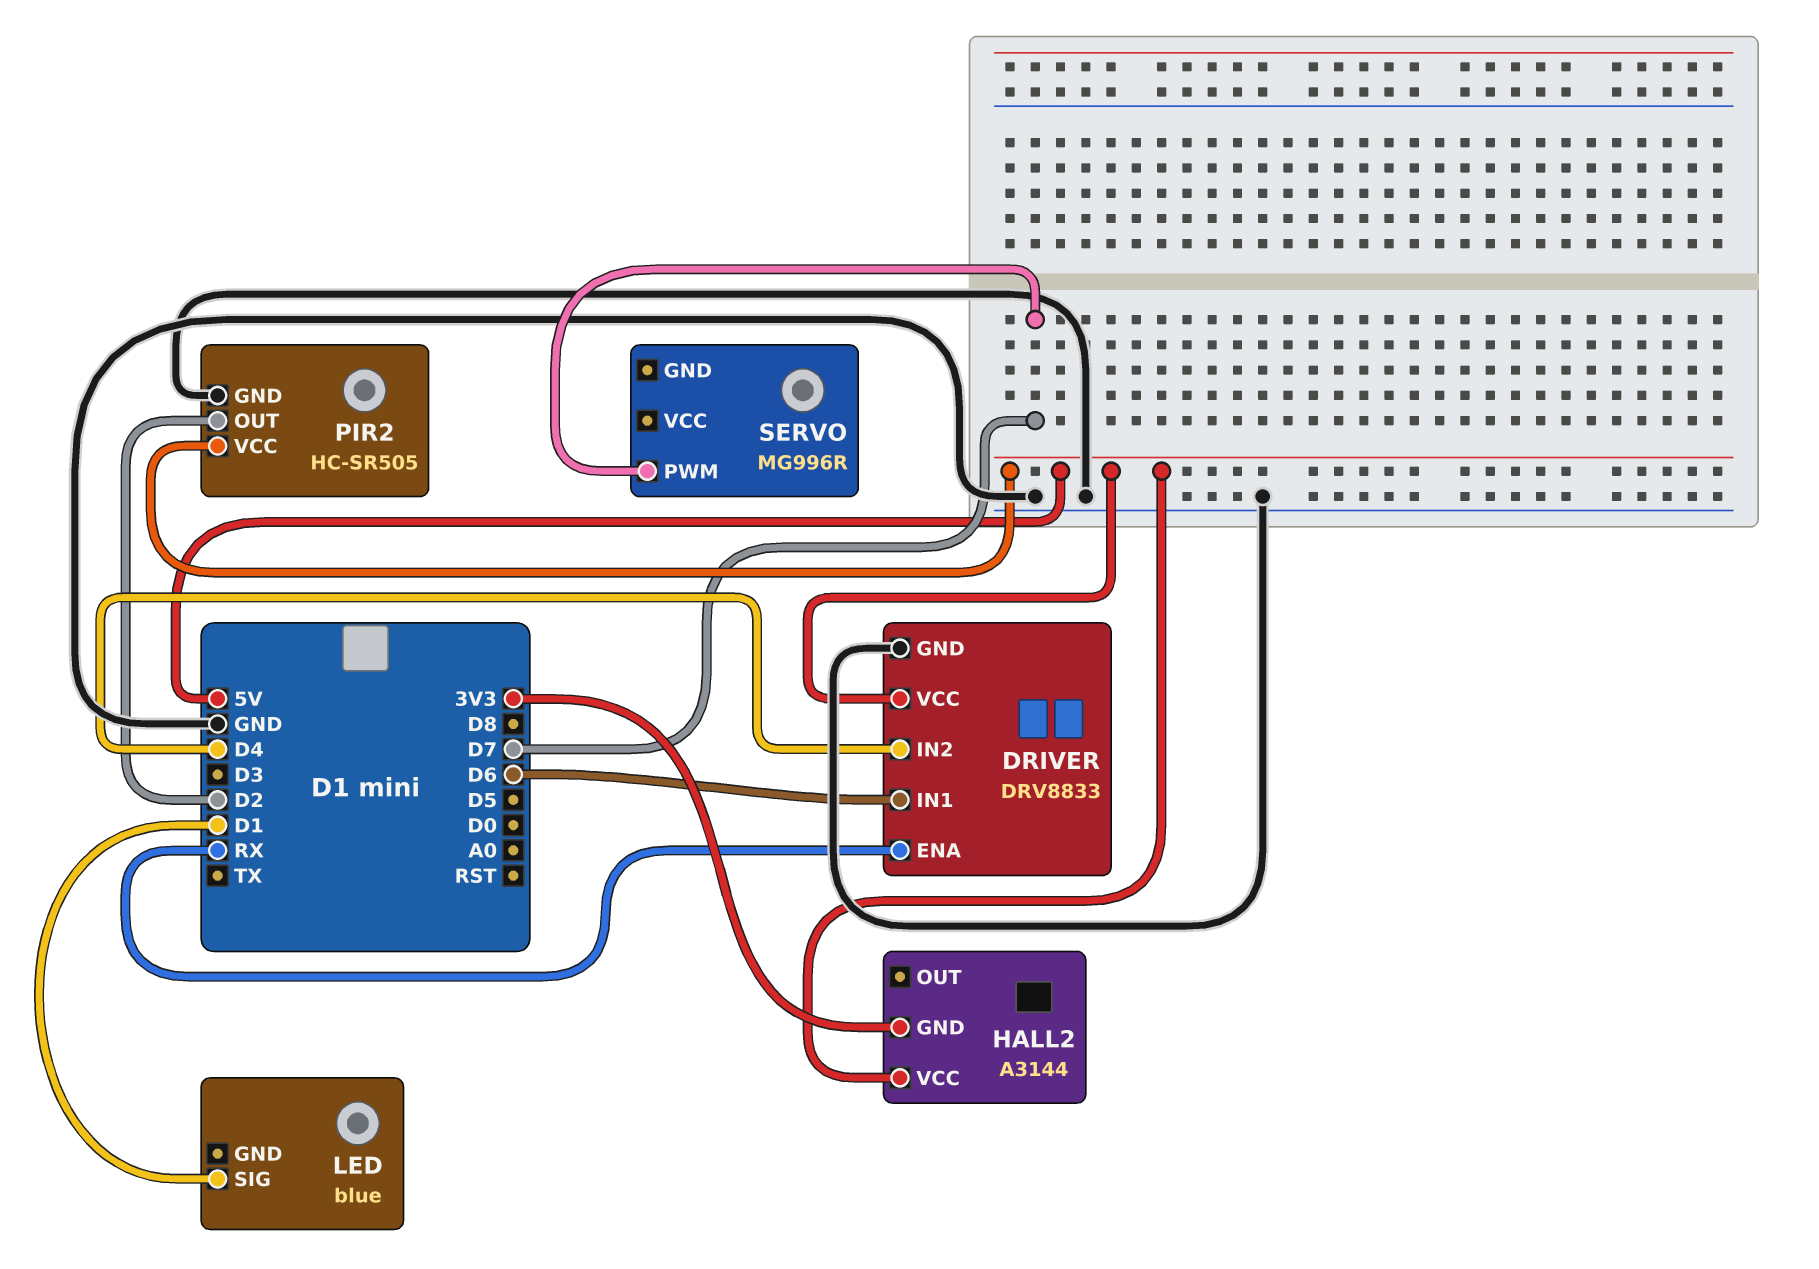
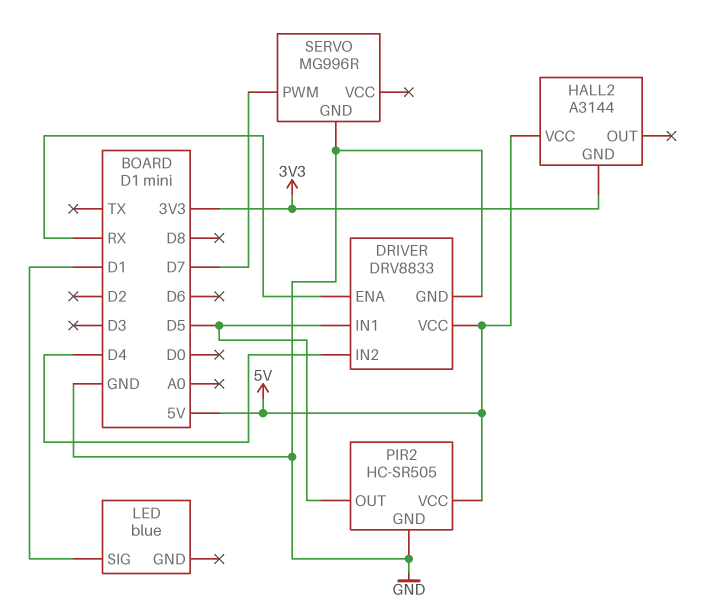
DRIVER pin IN1: D6 -> D5
PIR2 pin OUT: D2 -> D5
SERVO pin GND: none -> GND

